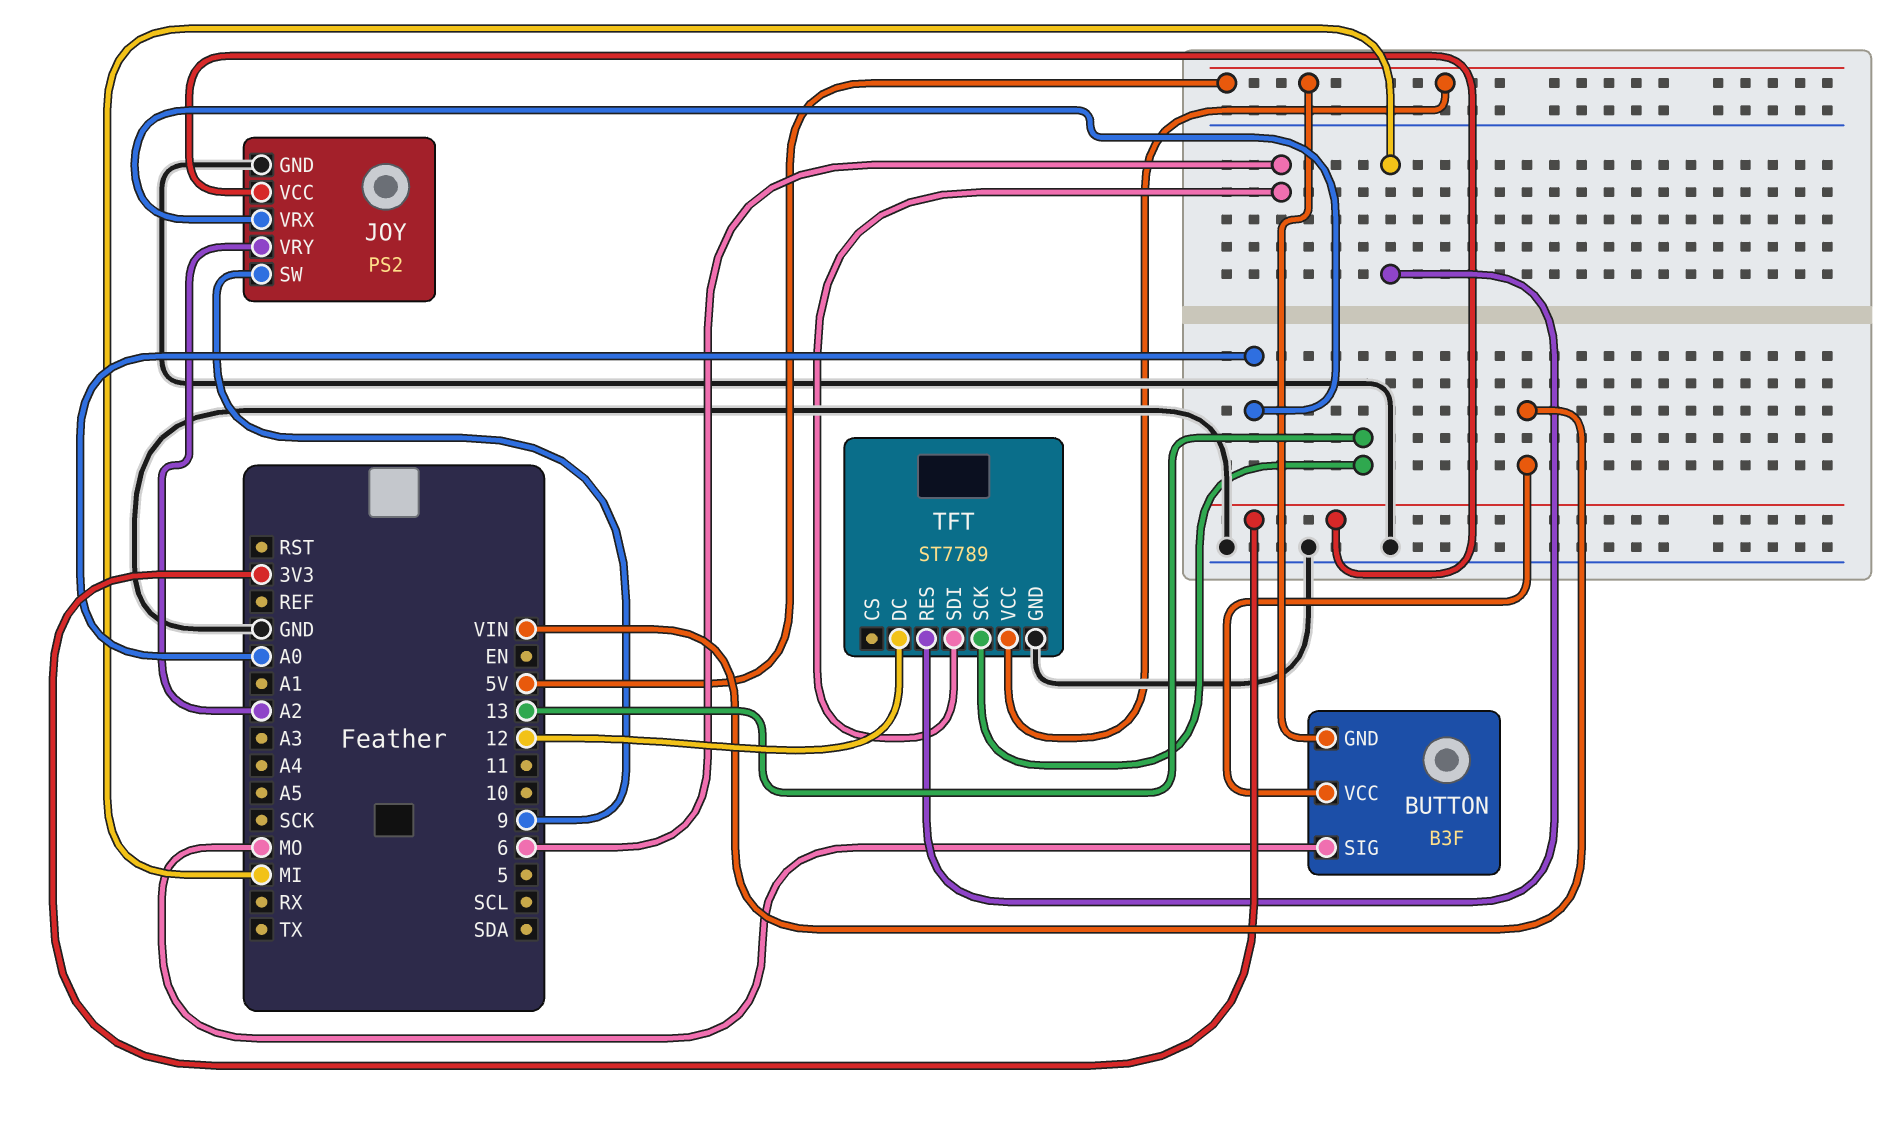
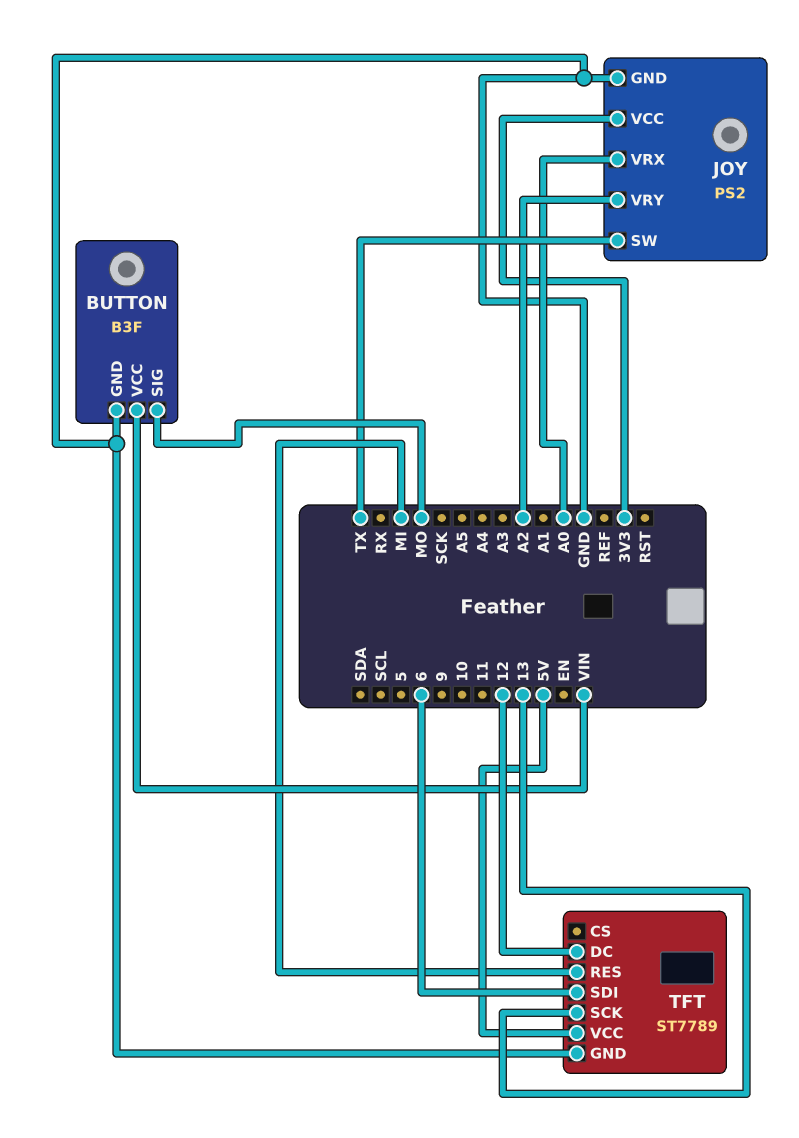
BUTTON pin GND: 5V -> GND
JOY pin SW: 9 -> TX

